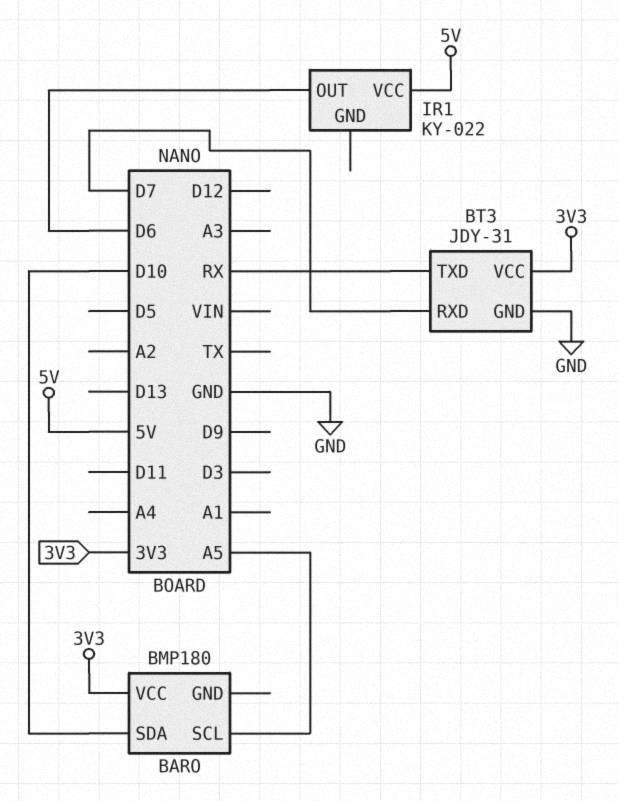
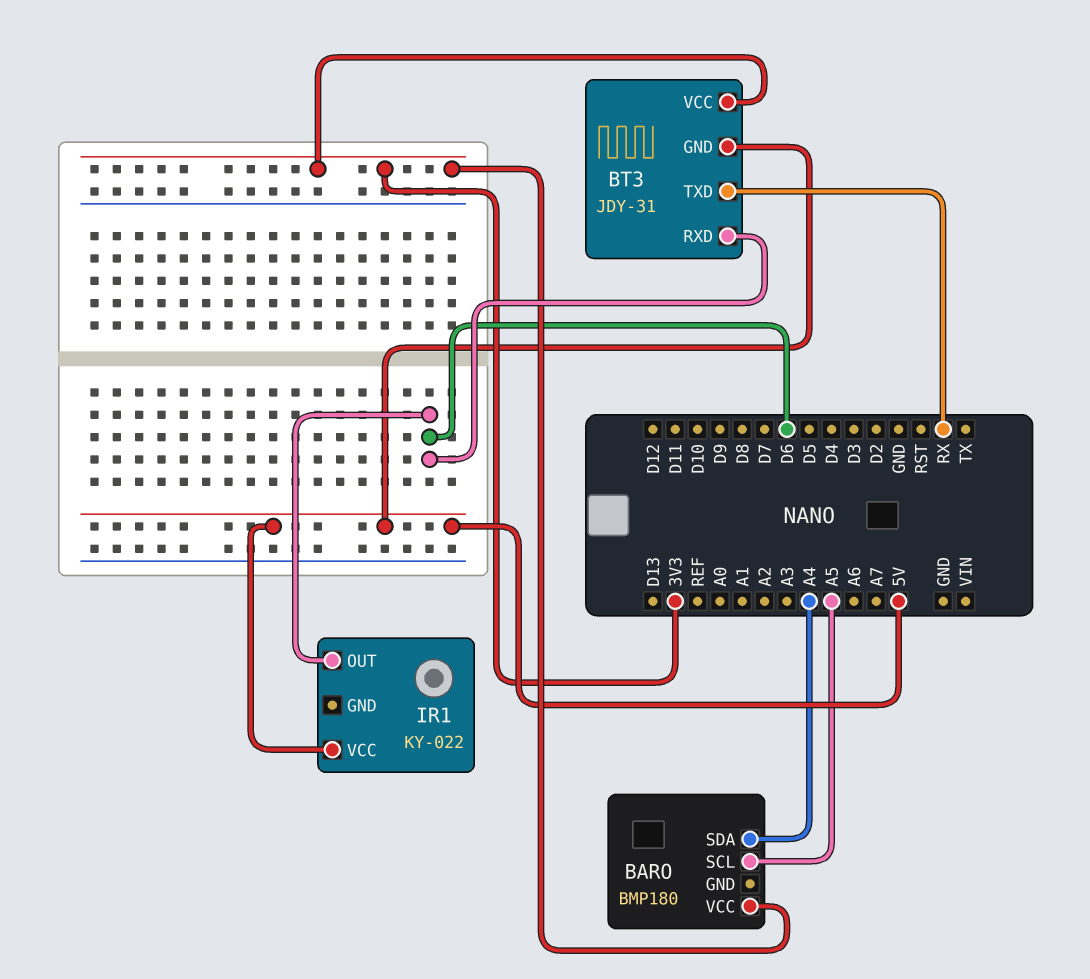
BARO pin SDA: D10 -> A4
BT3 pin GND: GND -> 5V
BT3 pin RXD: D7 -> D6

